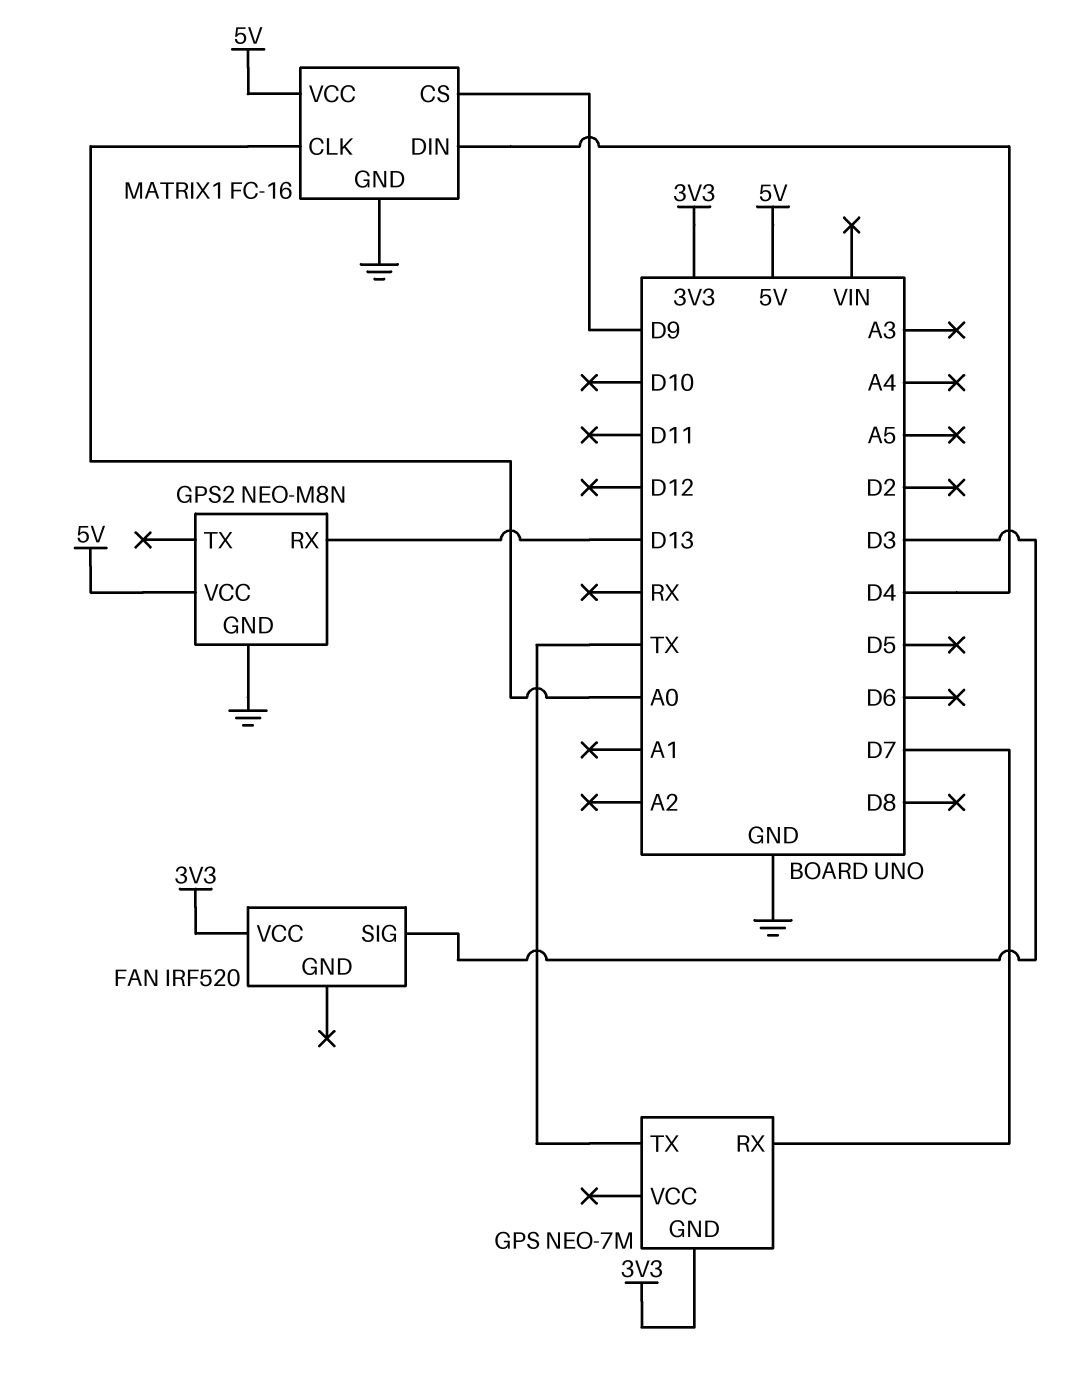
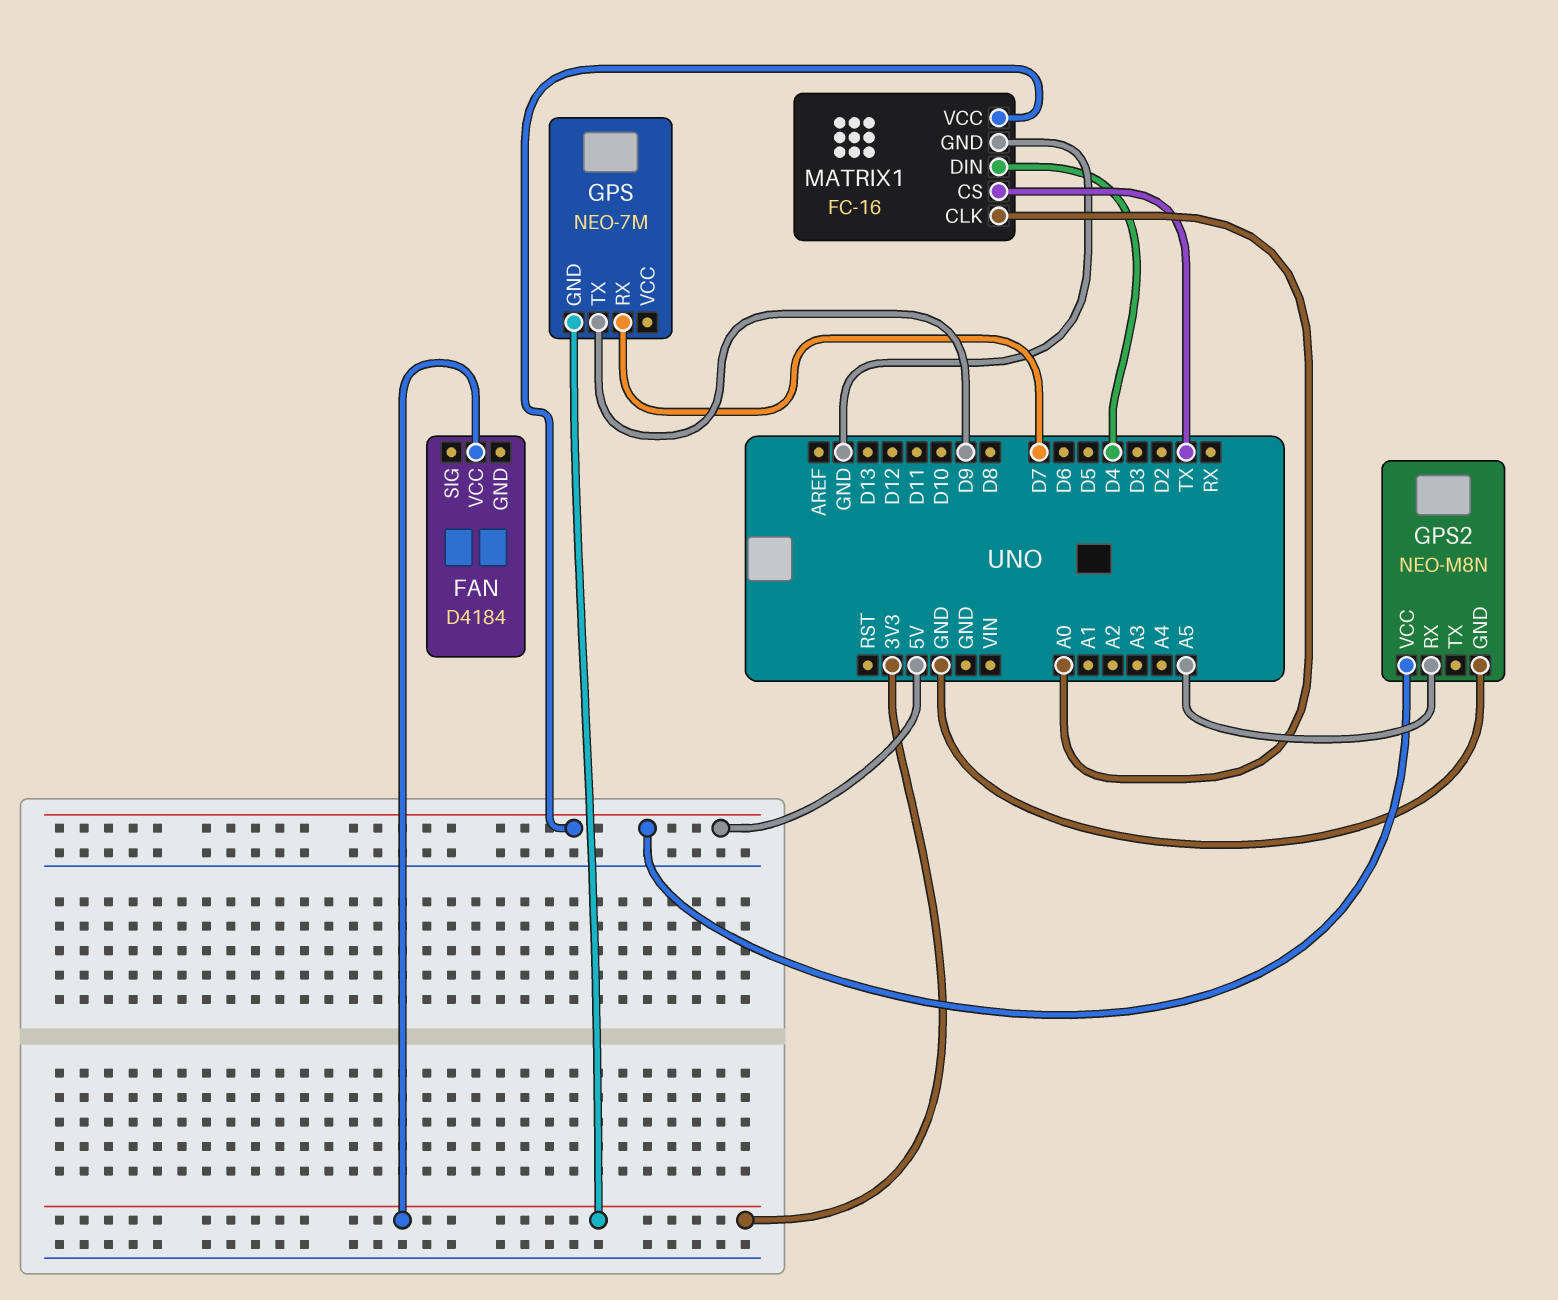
FAN: IRF520 -> D4184
FAN pin SIG: D3 -> none
GPS pin TX: TX -> D9
GPS2 pin RX: D13 -> A5
MATRIX1 pin CS: D9 -> TX

